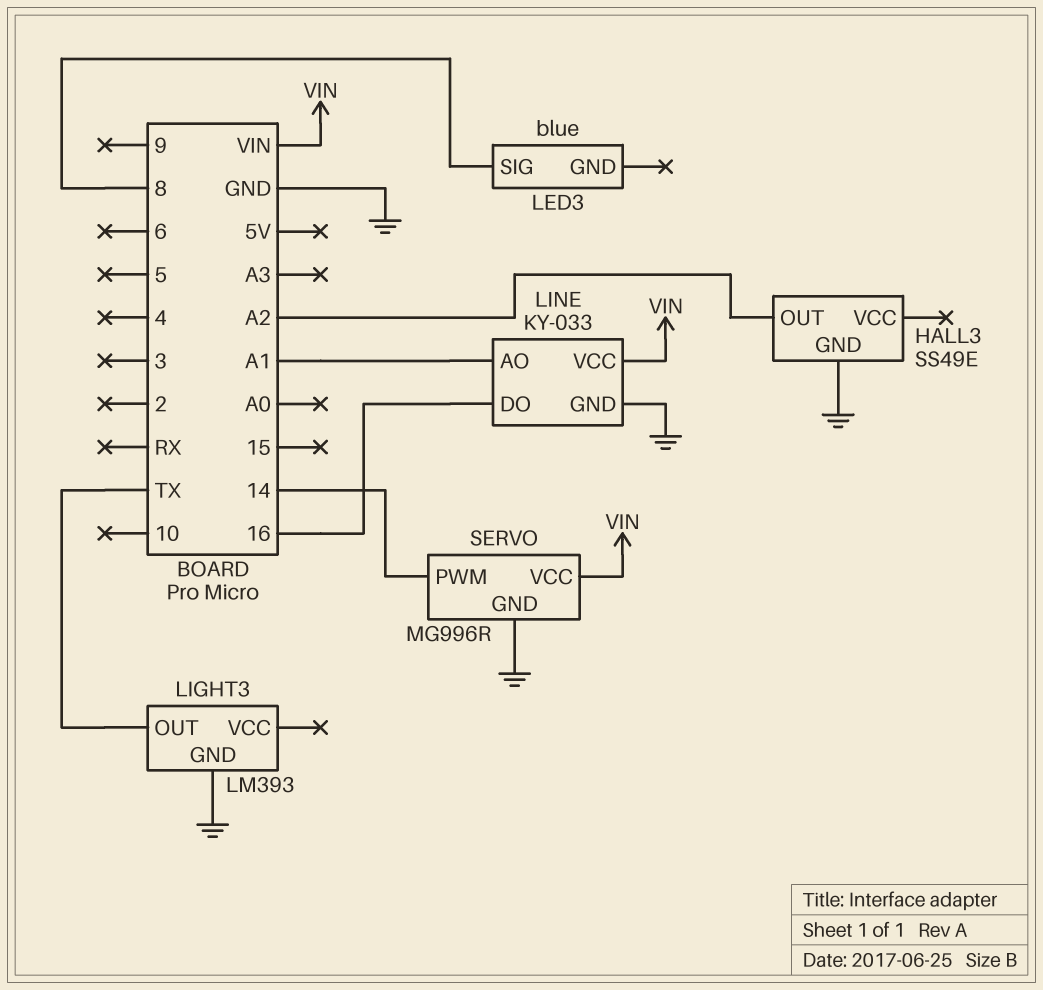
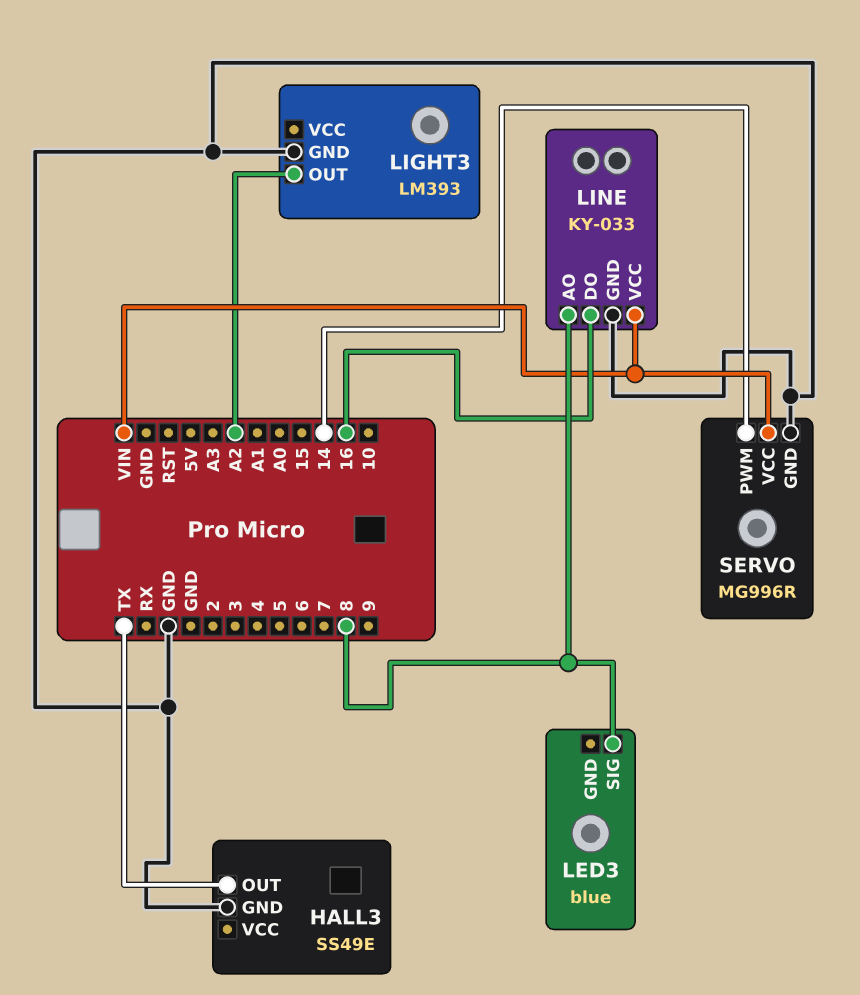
HALL3 pin OUT: A2 -> TX
LIGHT3 pin OUT: TX -> A2
LINE pin AO: A1 -> 8

